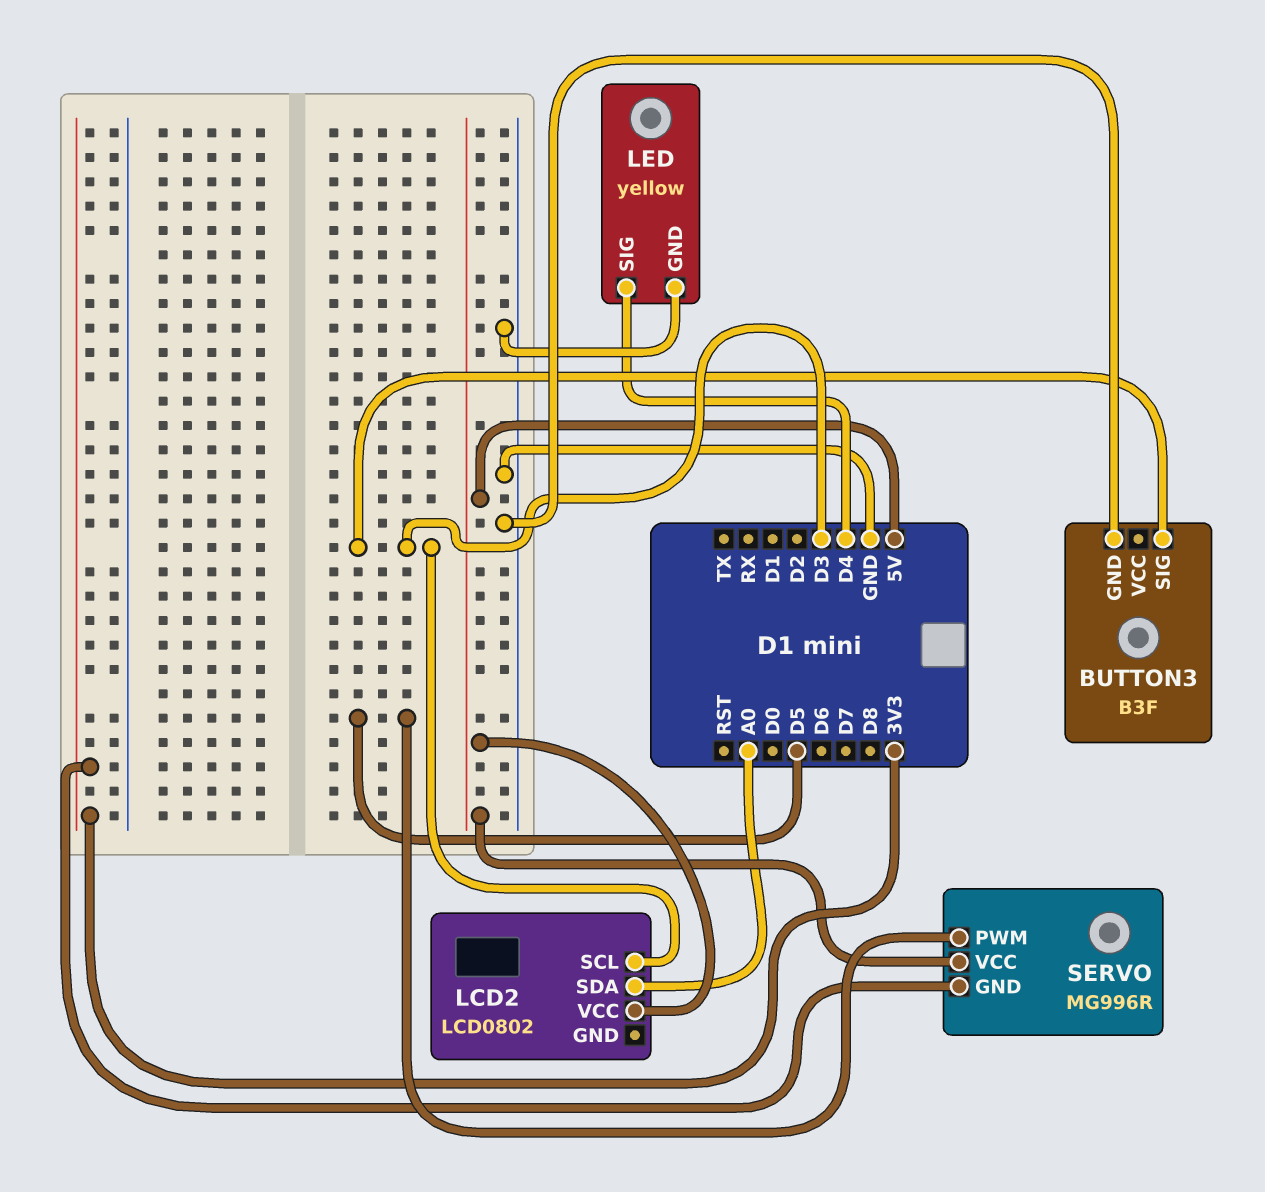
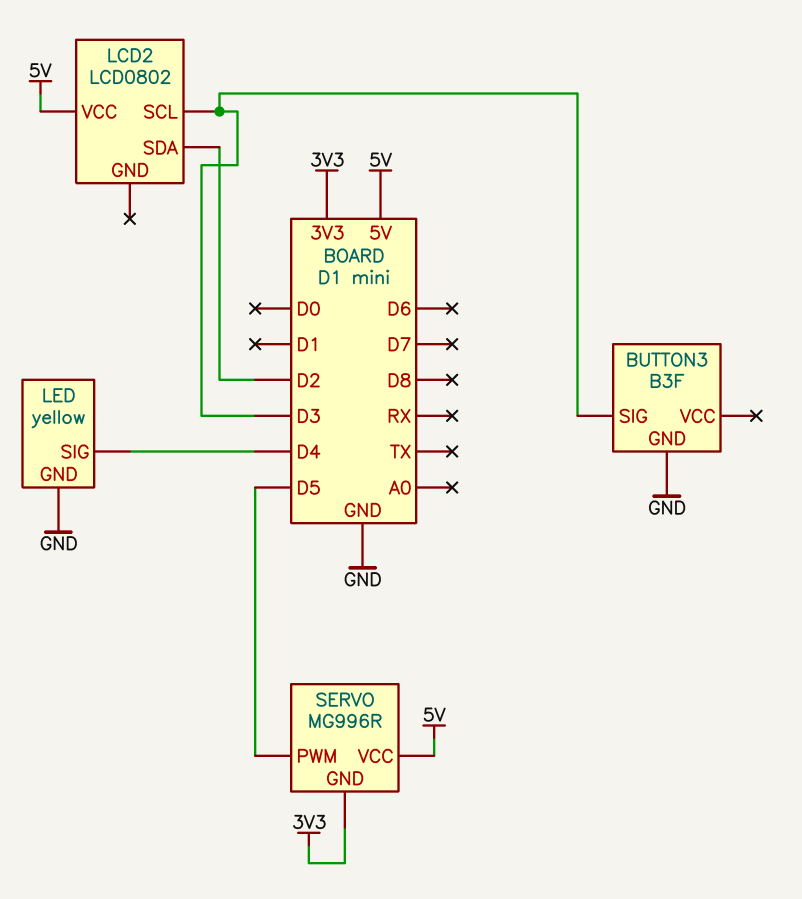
LCD2 pin SDA: A0 -> D2

